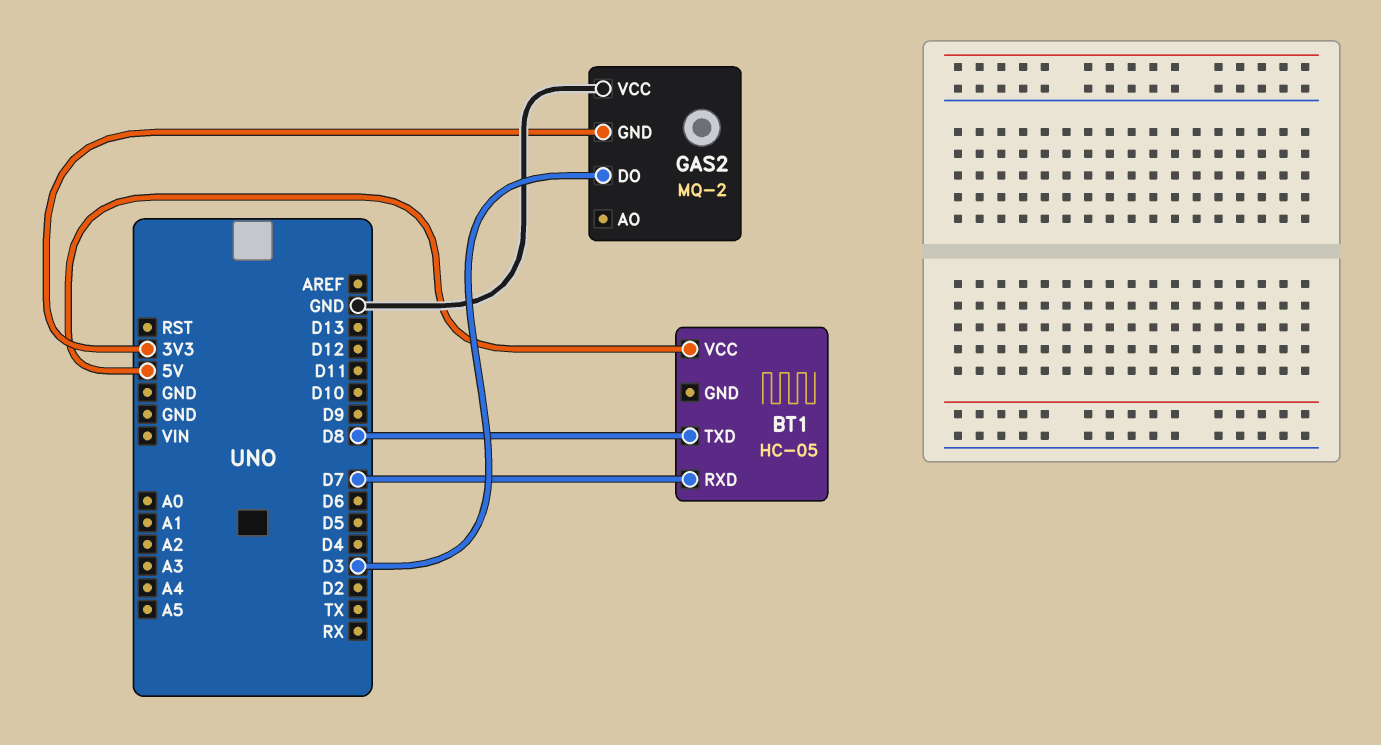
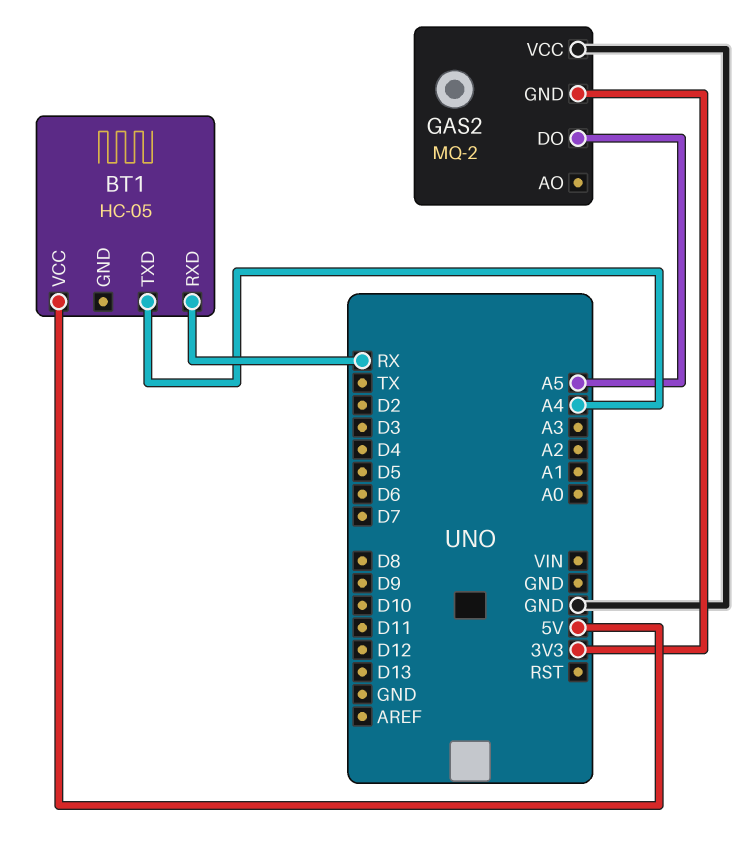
BT1 pin RXD: D7 -> RX
BT1 pin TXD: D8 -> A4
GAS2 pin DO: D3 -> A5

